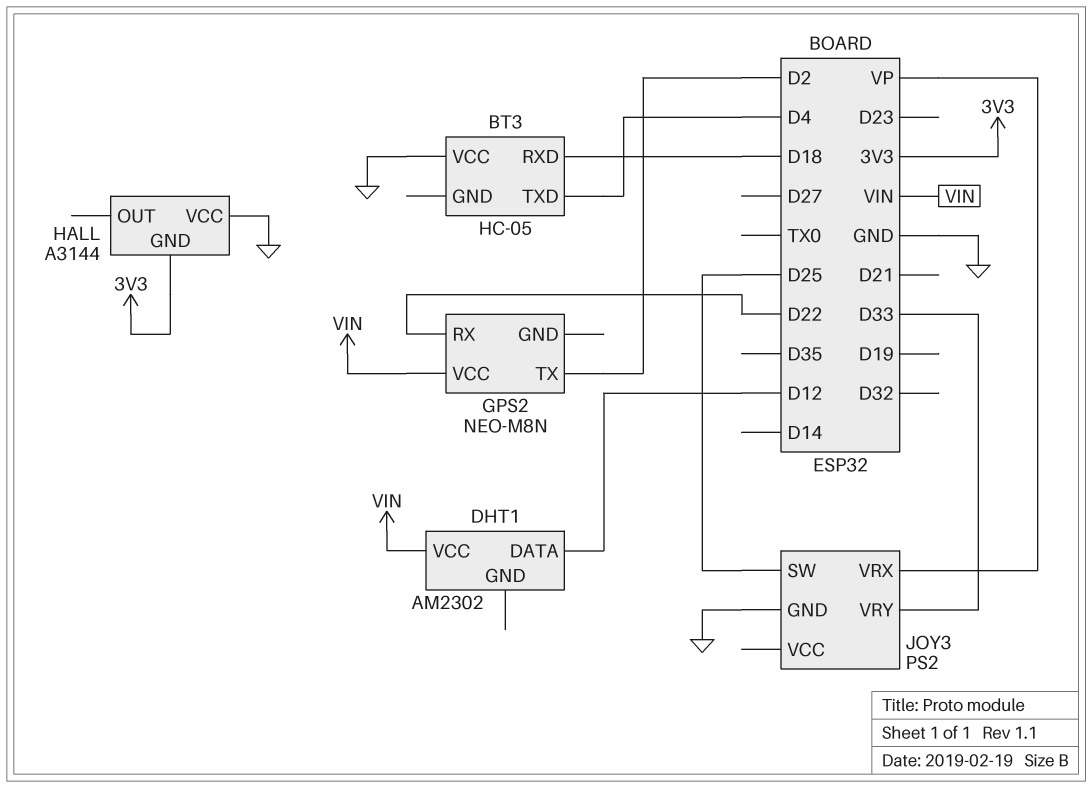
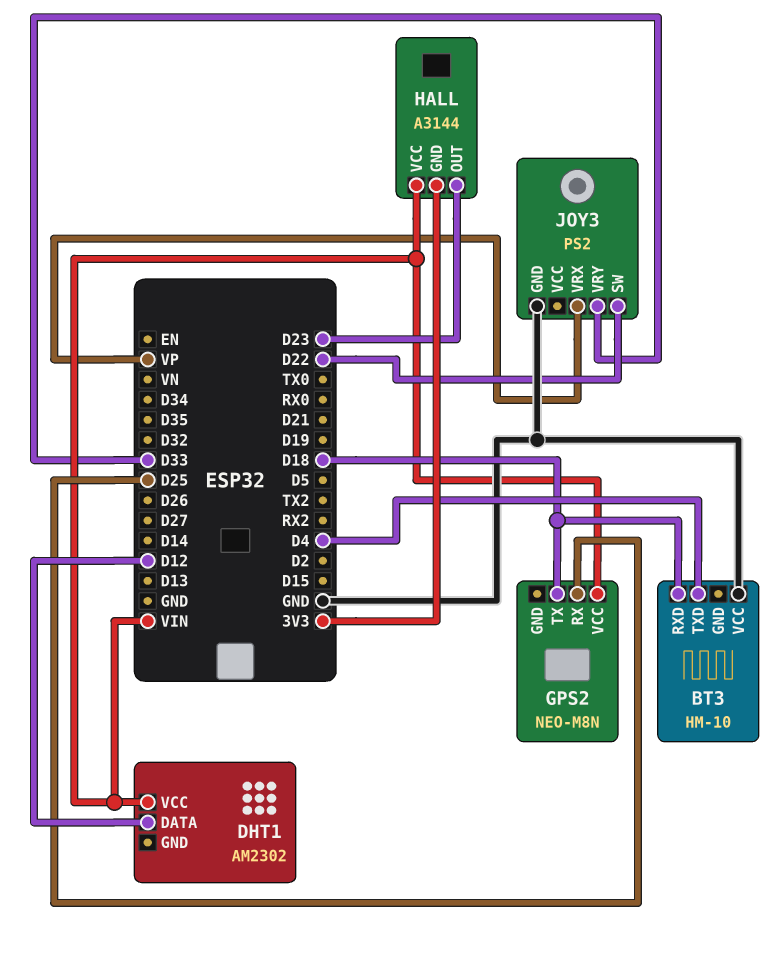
BT3: HC-05 -> HM-10
GPS2 pin RX: D22 -> D25
GPS2 pin TX: D2 -> D18
HALL pin OUT: none -> D23
HALL pin VCC: GND -> VIN
JOY3 pin SW: D25 -> D22

